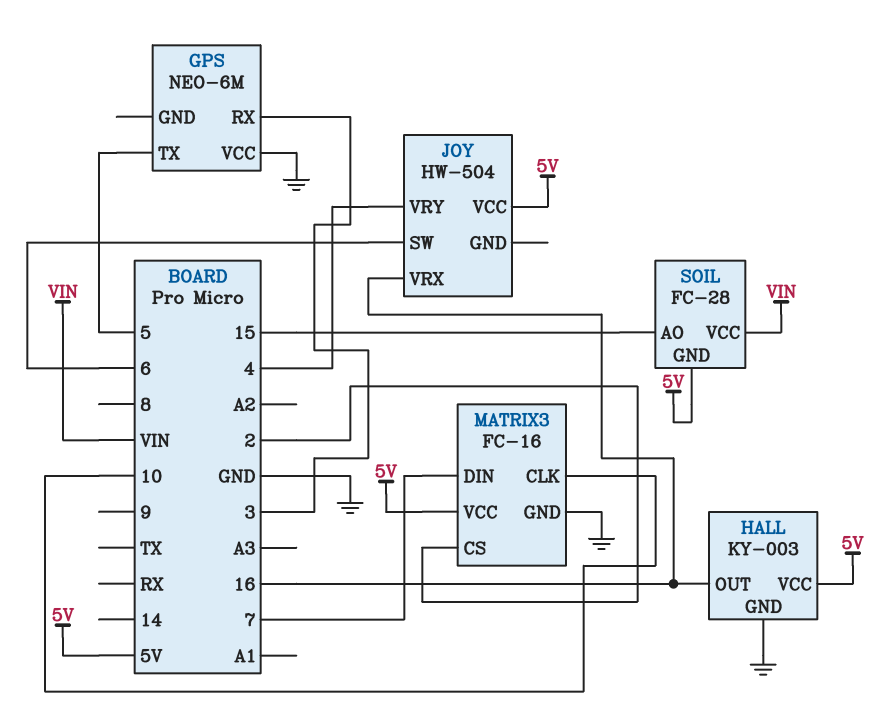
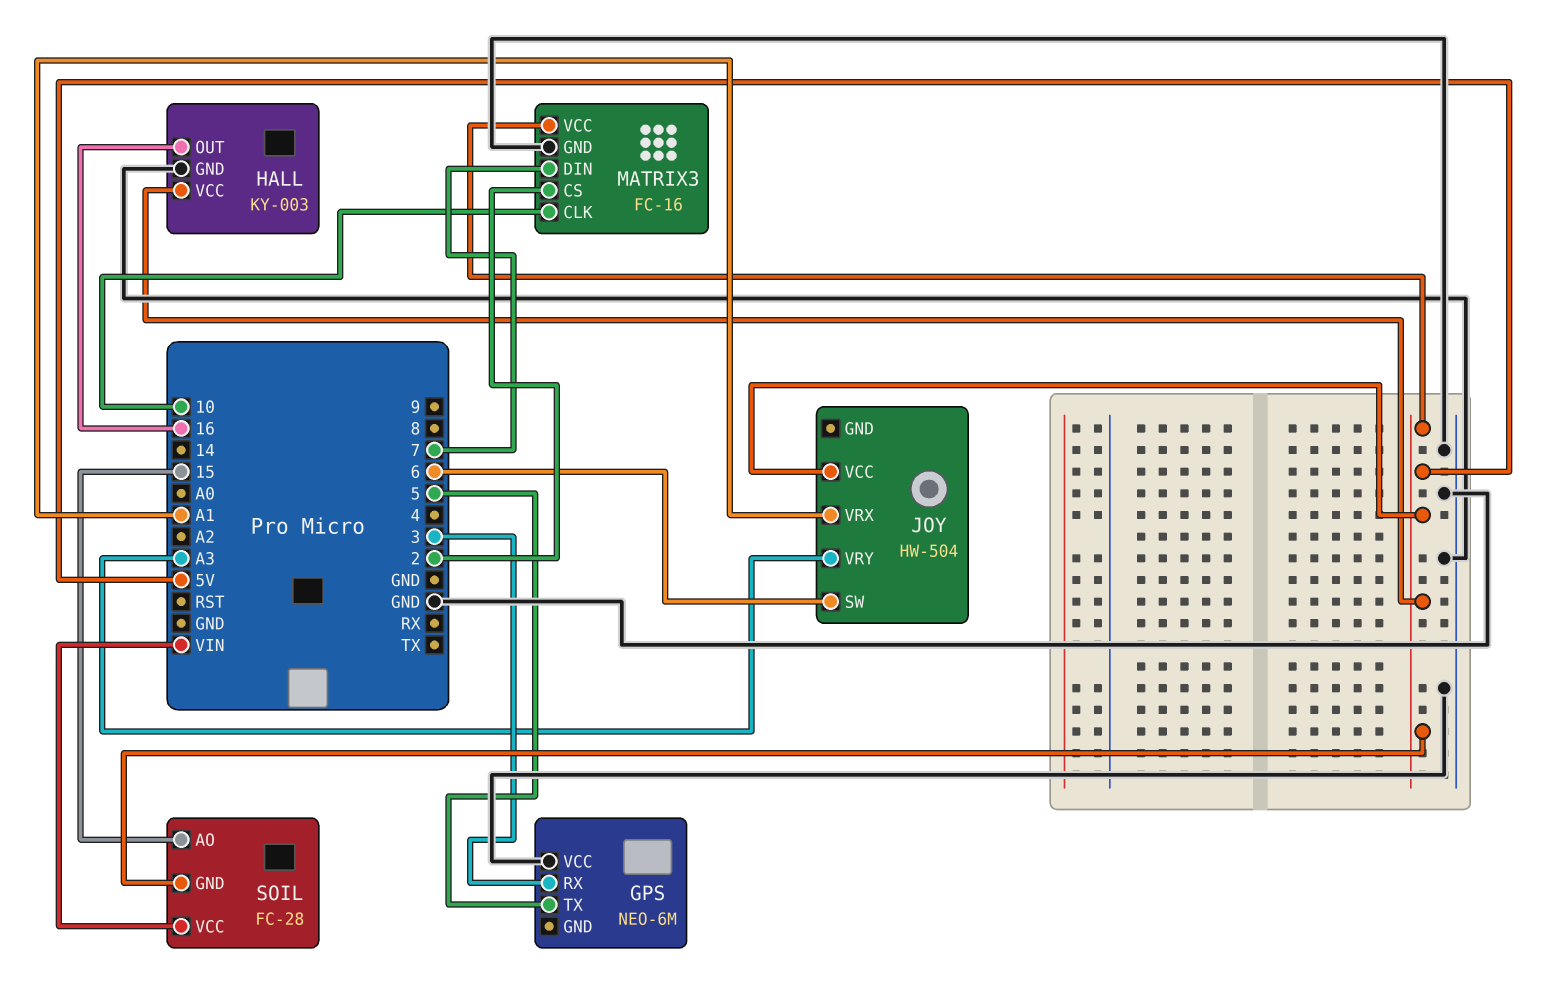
JOY pin VRX: 16 -> A1
JOY pin VRY: 4 -> A3

